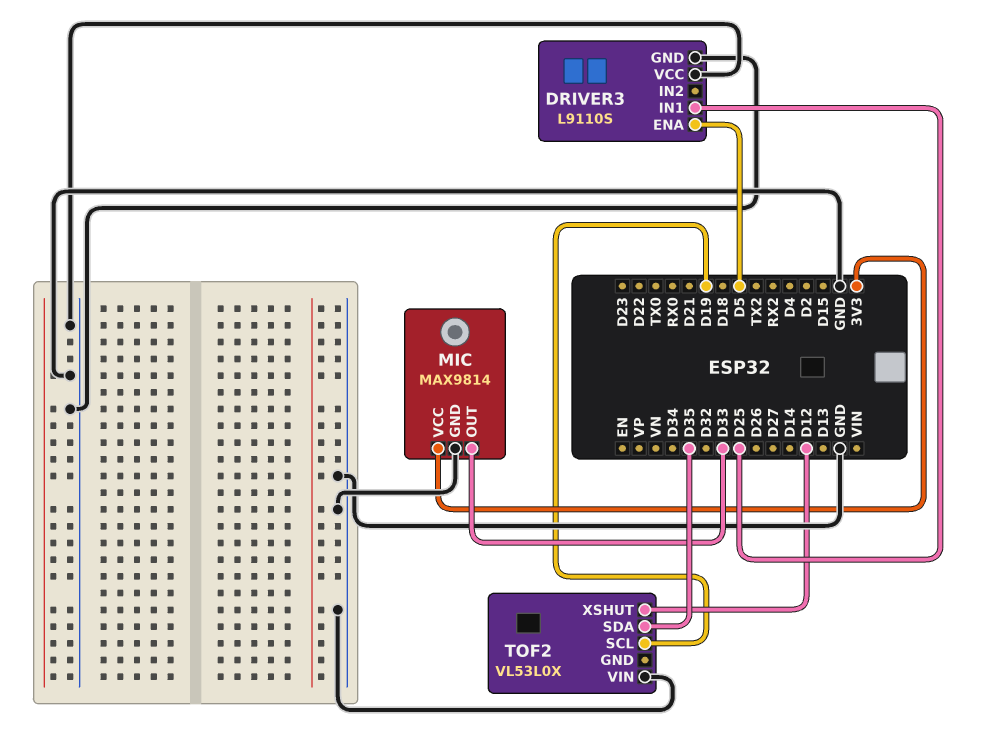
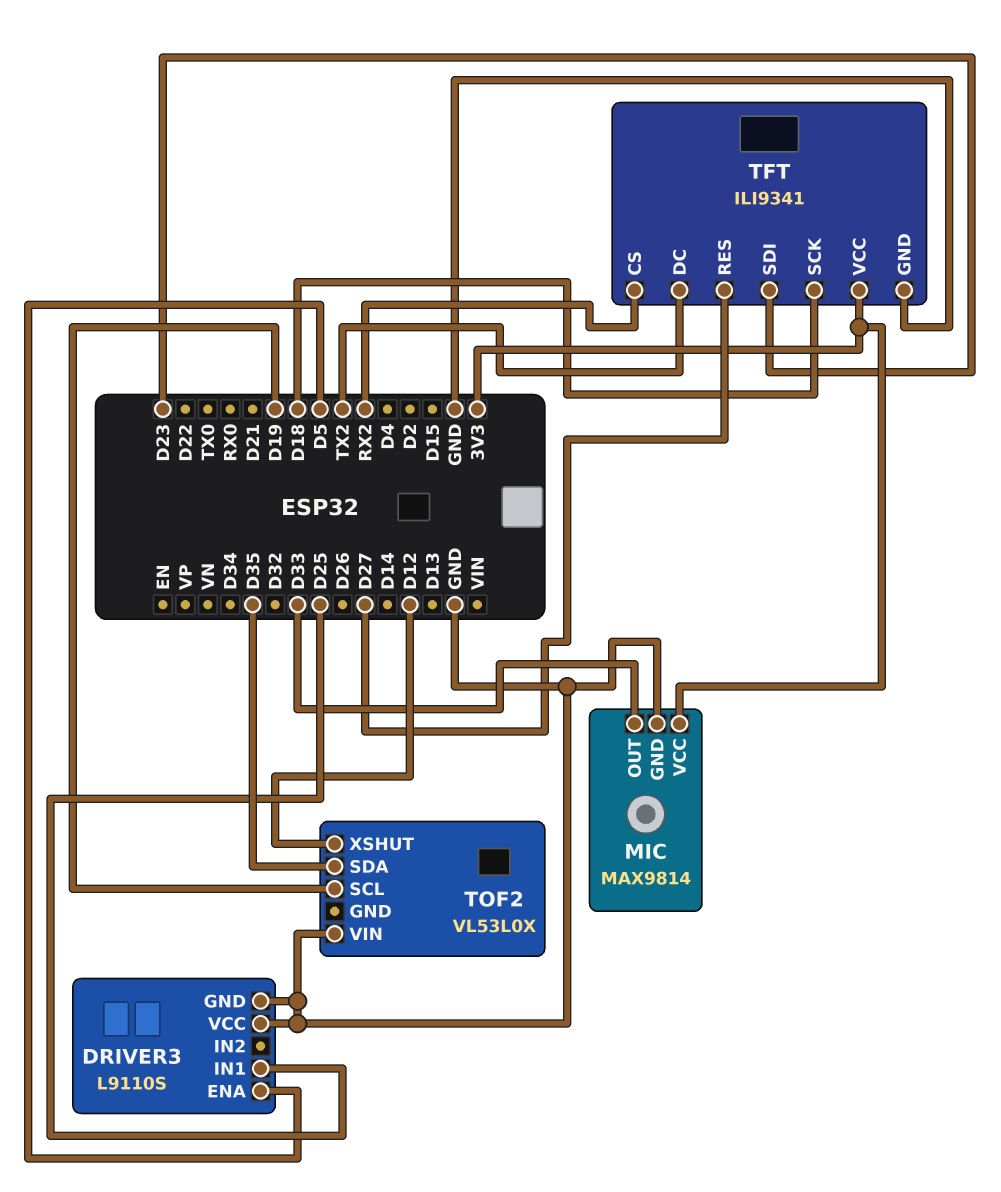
TFT: none -> ILI9341
TFT pin CS: none -> RX2
TFT pin DC: none -> TX2
TFT pin GND: none -> GND
TFT pin RES: none -> D27
TFT pin SCK: none -> D18
TFT pin SDI: none -> D23
TFT pin VCC: none -> 3V3

